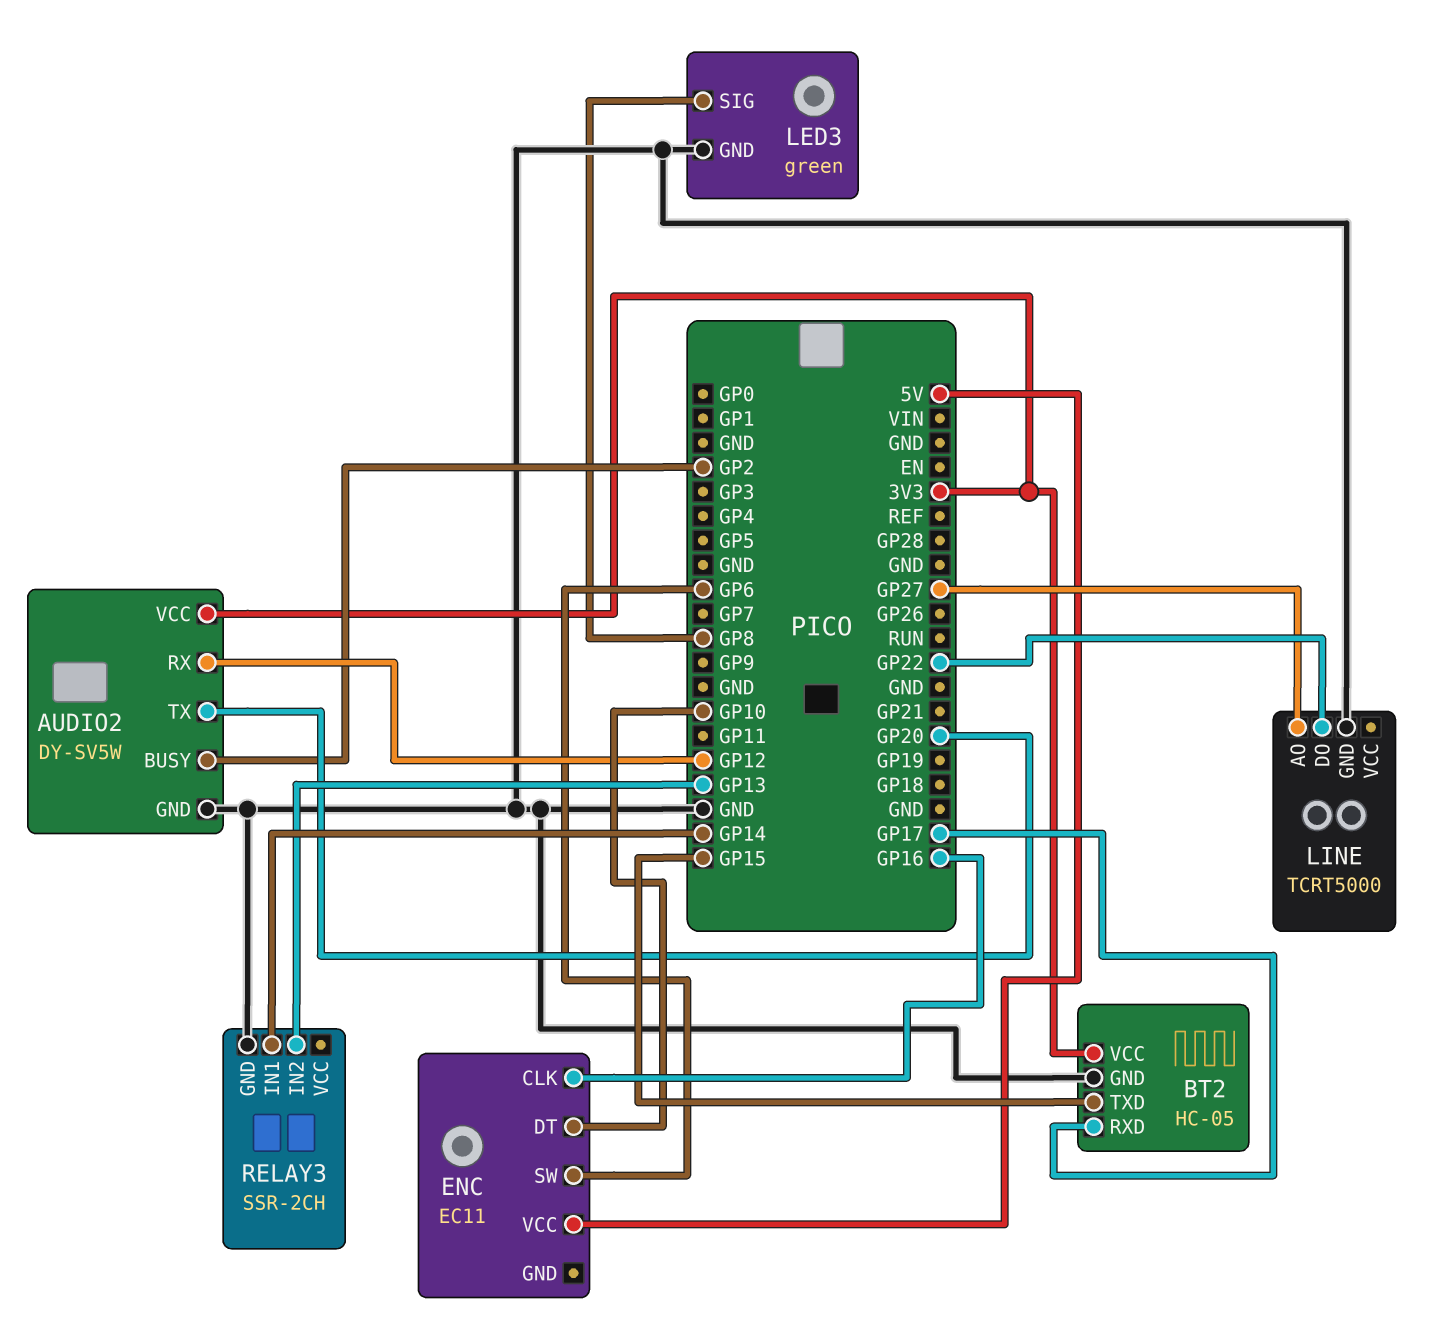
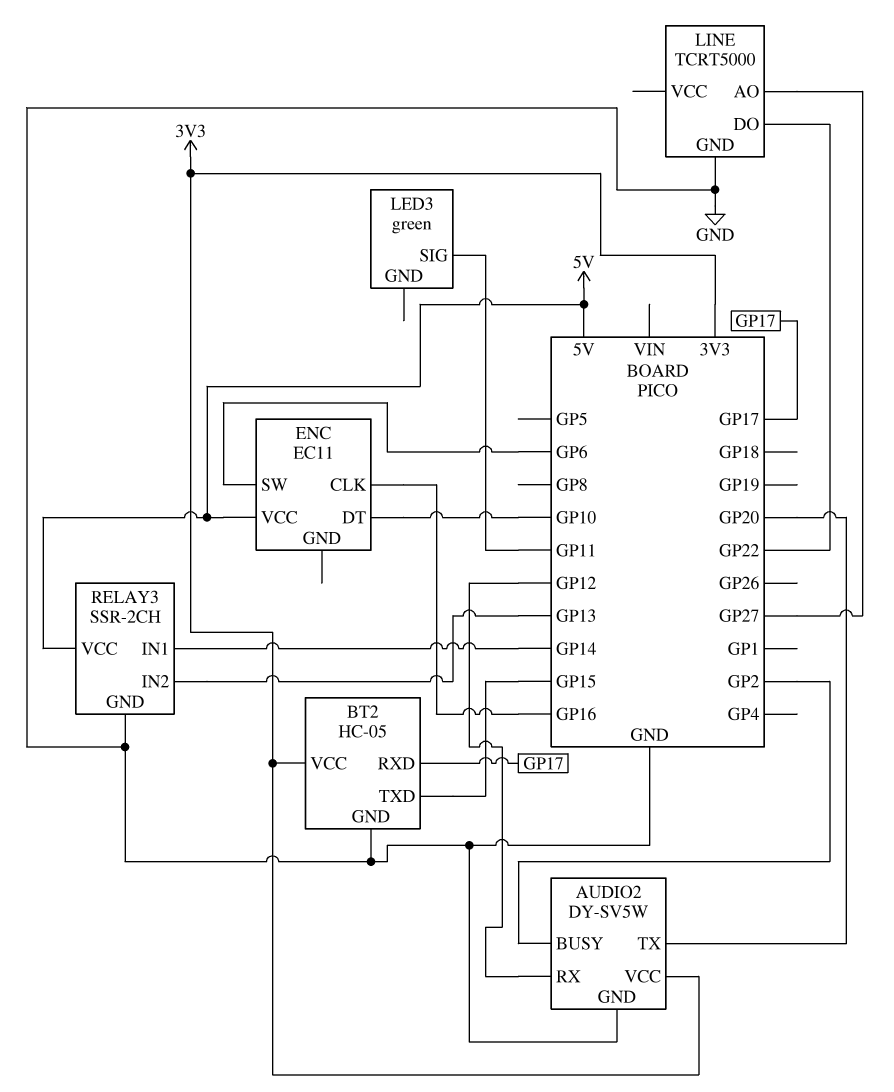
LED3 pin GND: GND -> none
LED3 pin SIG: GP8 -> GP11
RELAY3 pin VCC: none -> 5V

